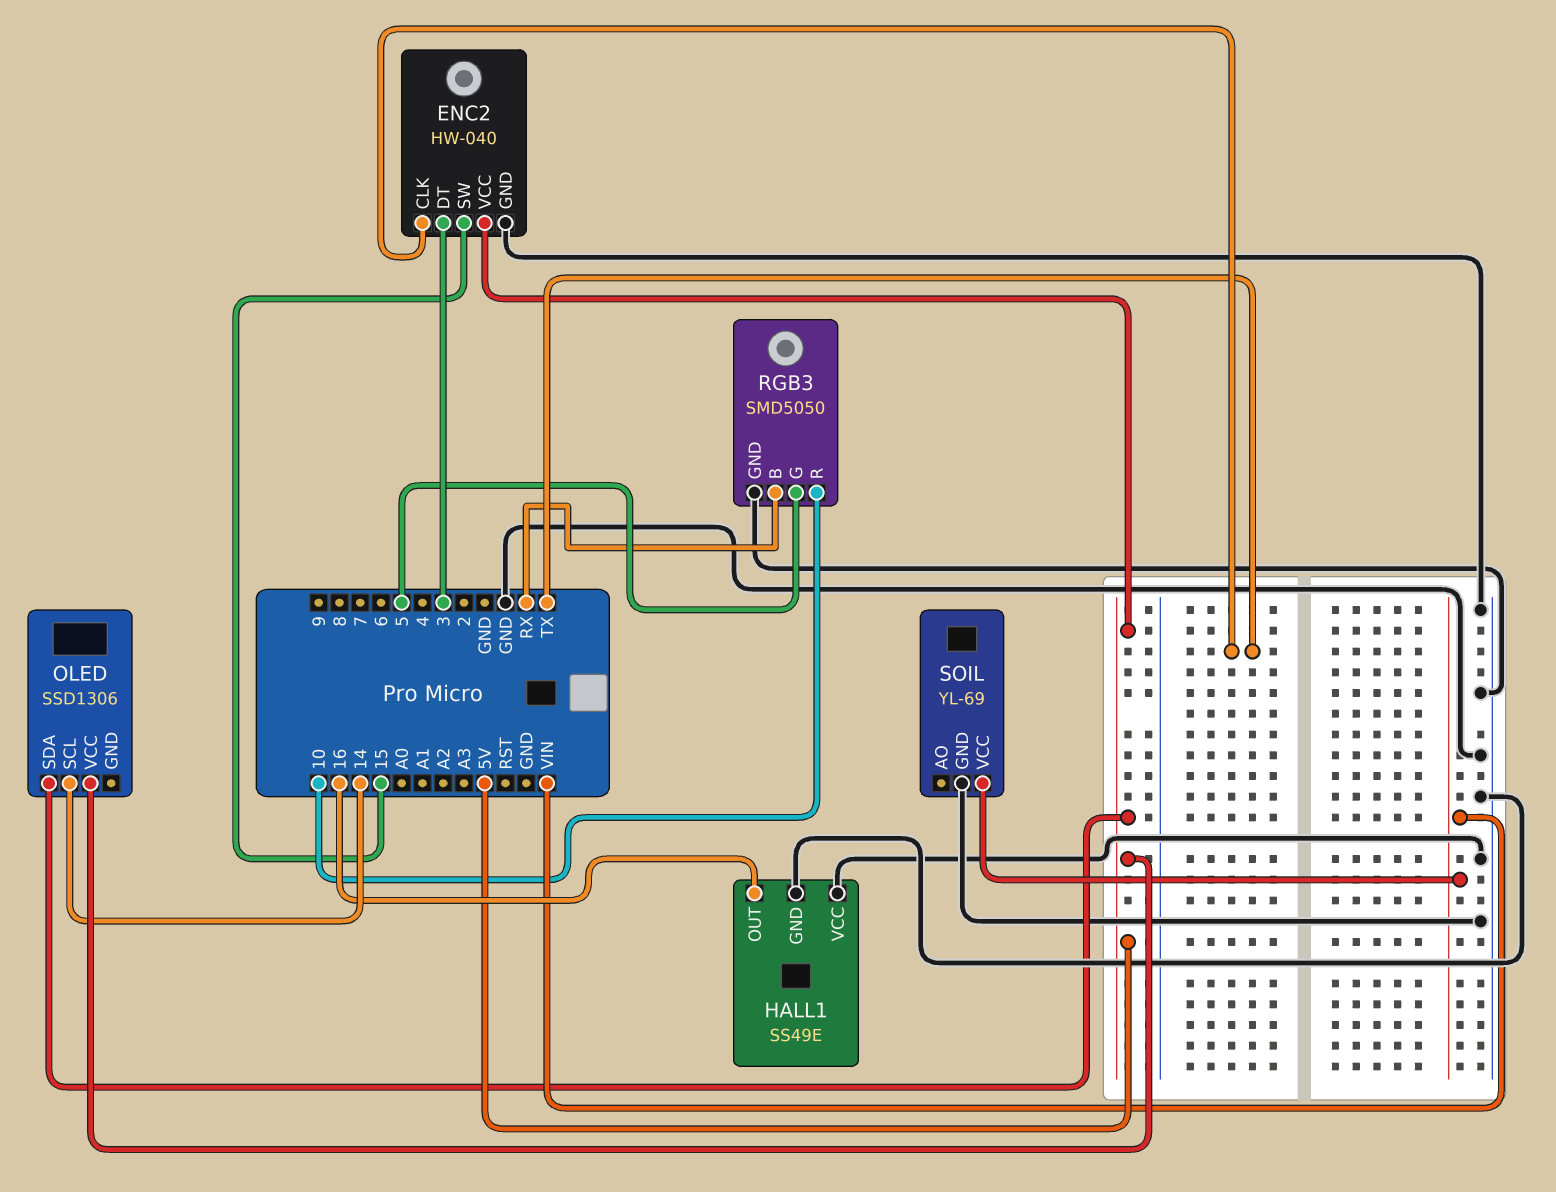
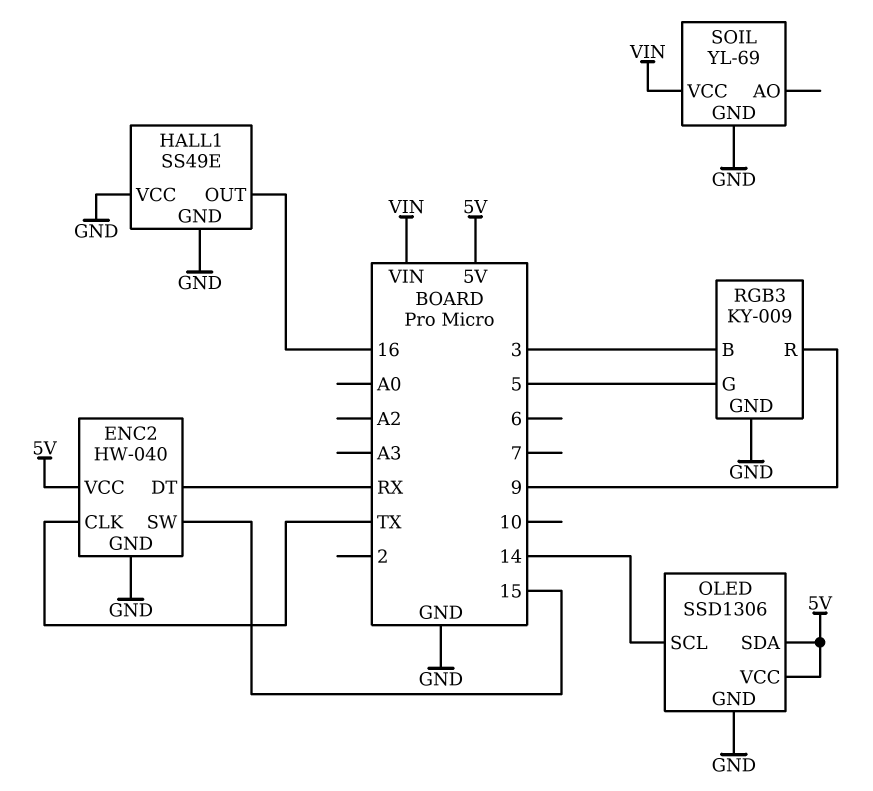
ENC2 pin DT: 3 -> RX
OLED pin GND: none -> GND
RGB3: SMD5050 -> KY-009
RGB3 pin B: RX -> 3
RGB3 pin R: 10 -> 9

